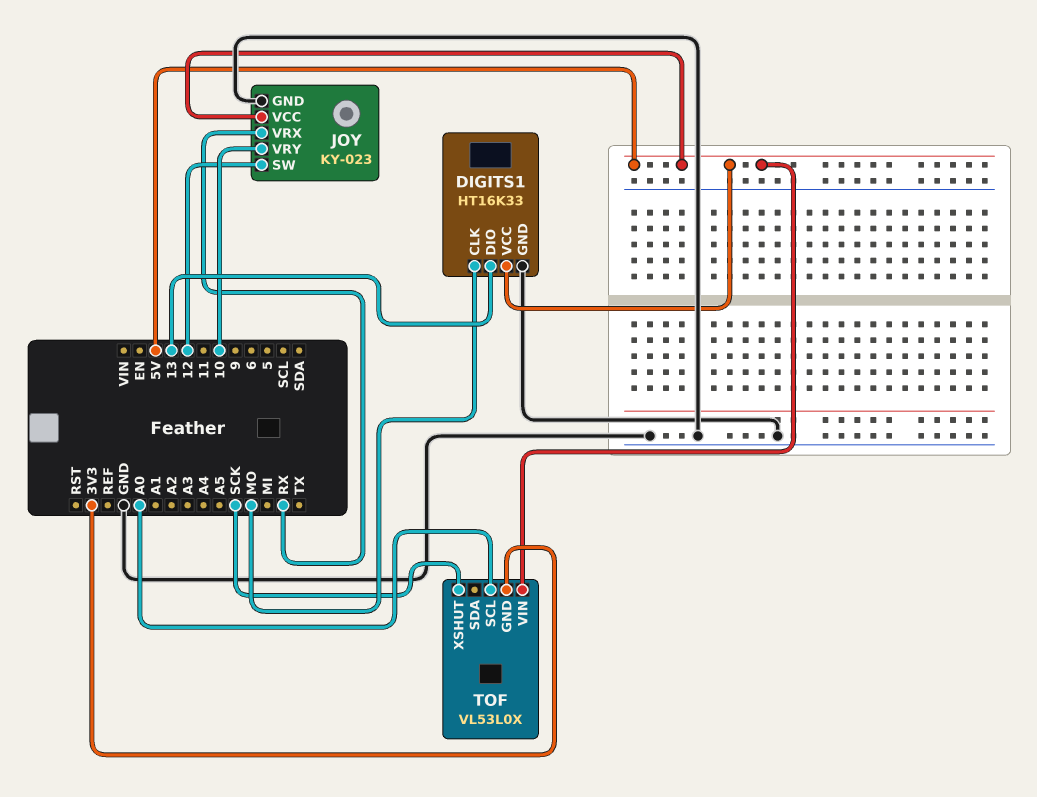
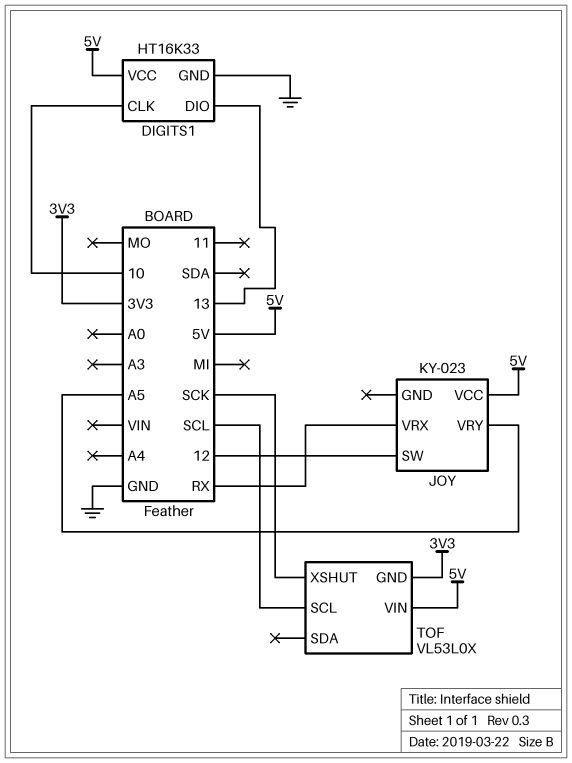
DIGITS1 pin CLK: MO -> 10
JOY pin GND: GND -> none
JOY pin VRY: 10 -> A5
TOF pin SCL: A0 -> SCL

